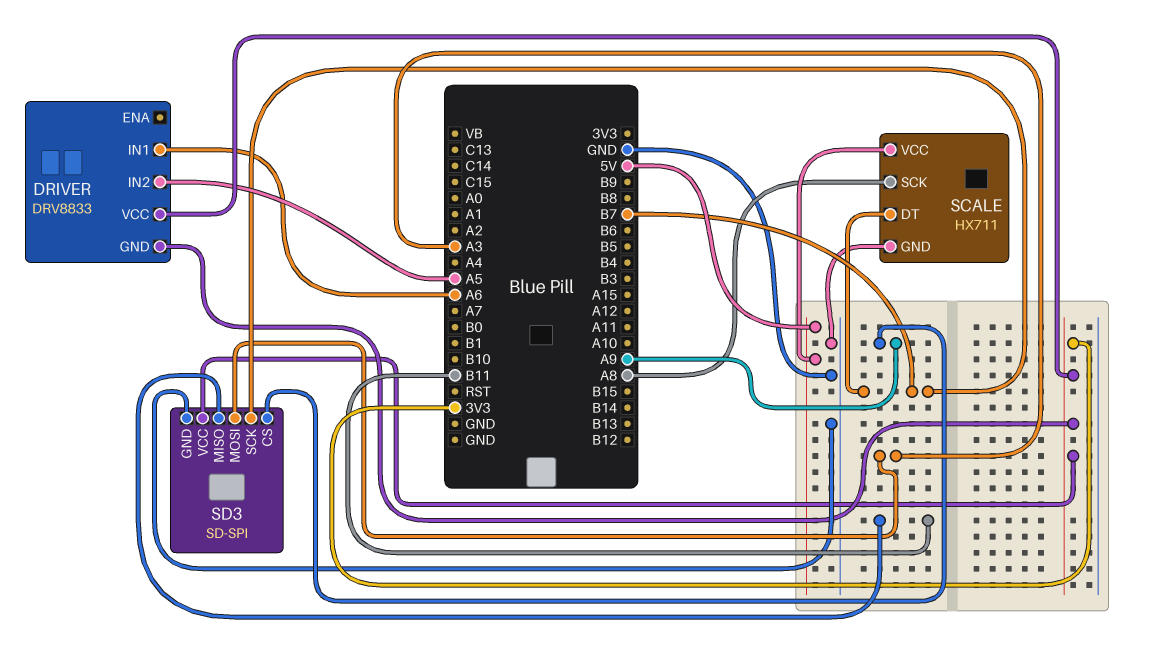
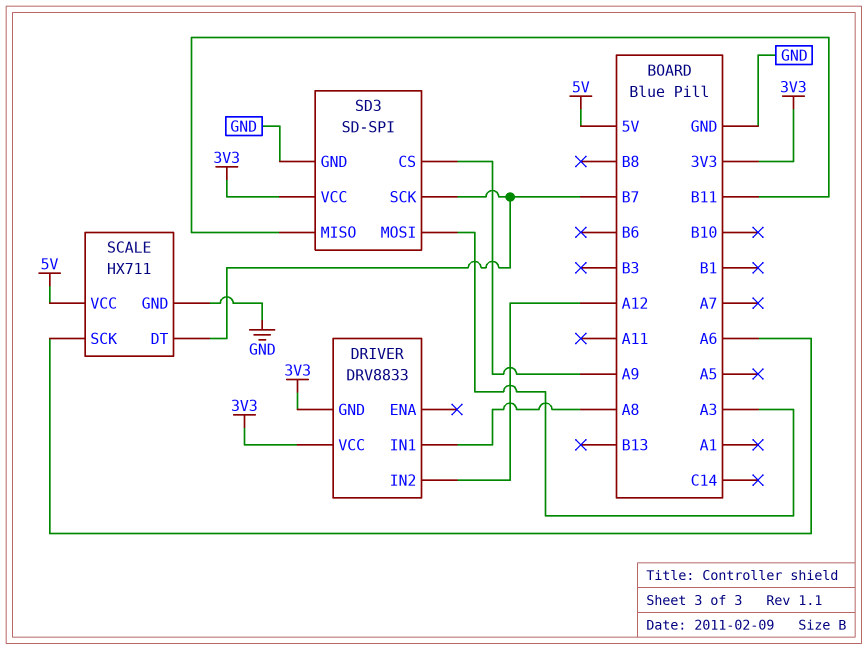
DRIVER pin IN1: A6 -> A8
DRIVER pin IN2: A5 -> A12
SCALE pin SCK: A8 -> A6

